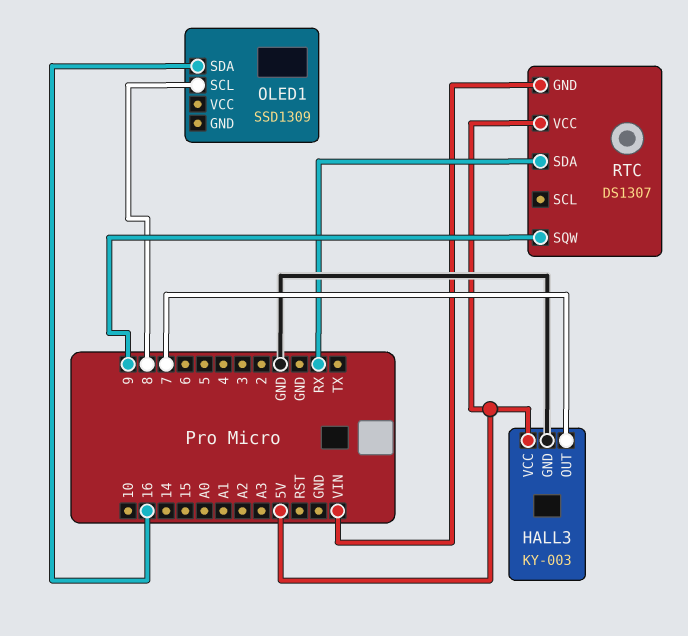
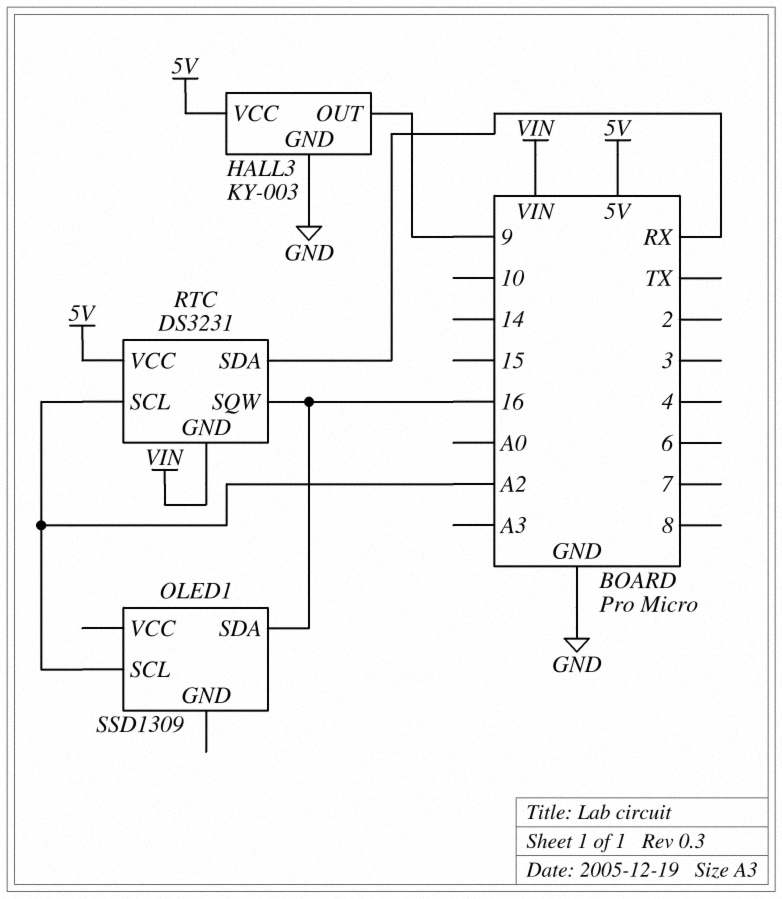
HALL3 pin OUT: 7 -> 9
OLED1 pin SCL: 8 -> A2
RTC: DS1307 -> DS3231
RTC pin SCL: none -> A2
RTC pin SQW: 9 -> 16

